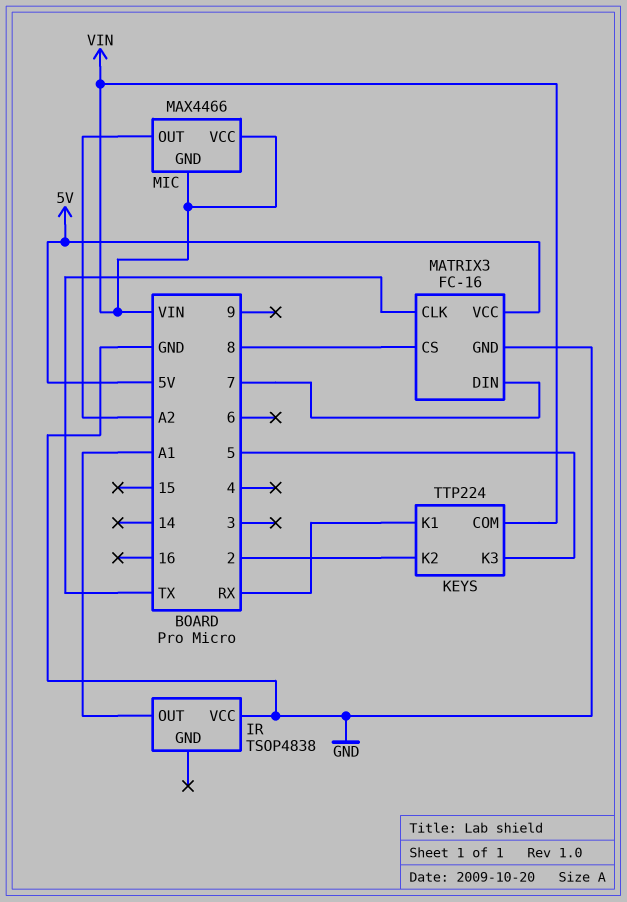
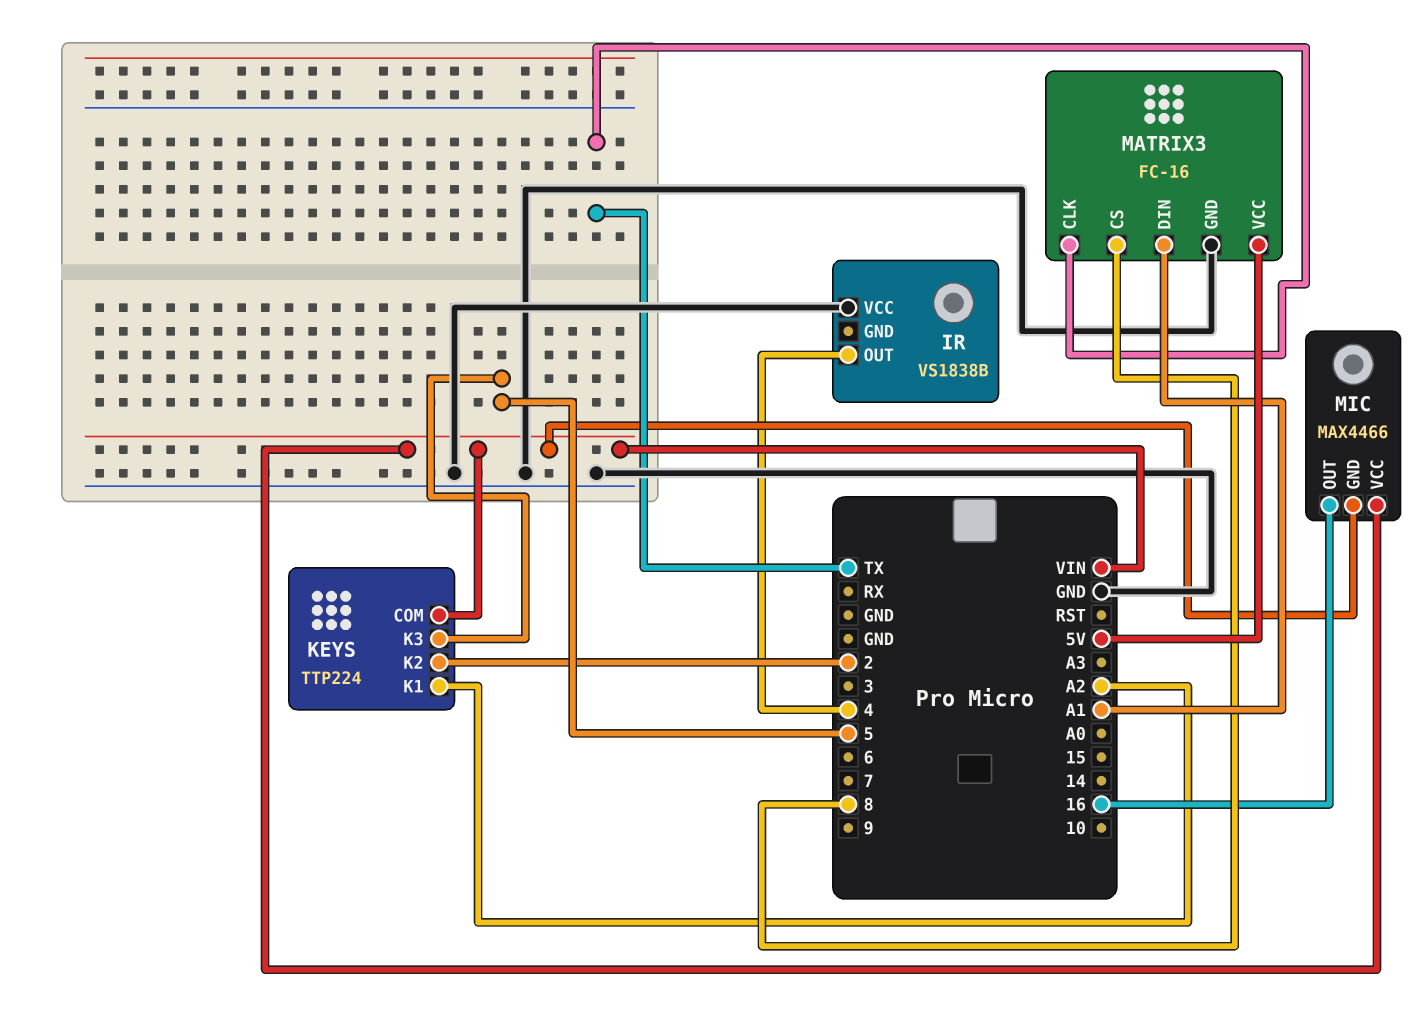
IR: TSOP4838 -> VS1838B
IR pin OUT: A1 -> 4
KEYS pin K1: RX -> A2
MATRIX3 pin DIN: 7 -> A1
MIC pin OUT: A2 -> 16

